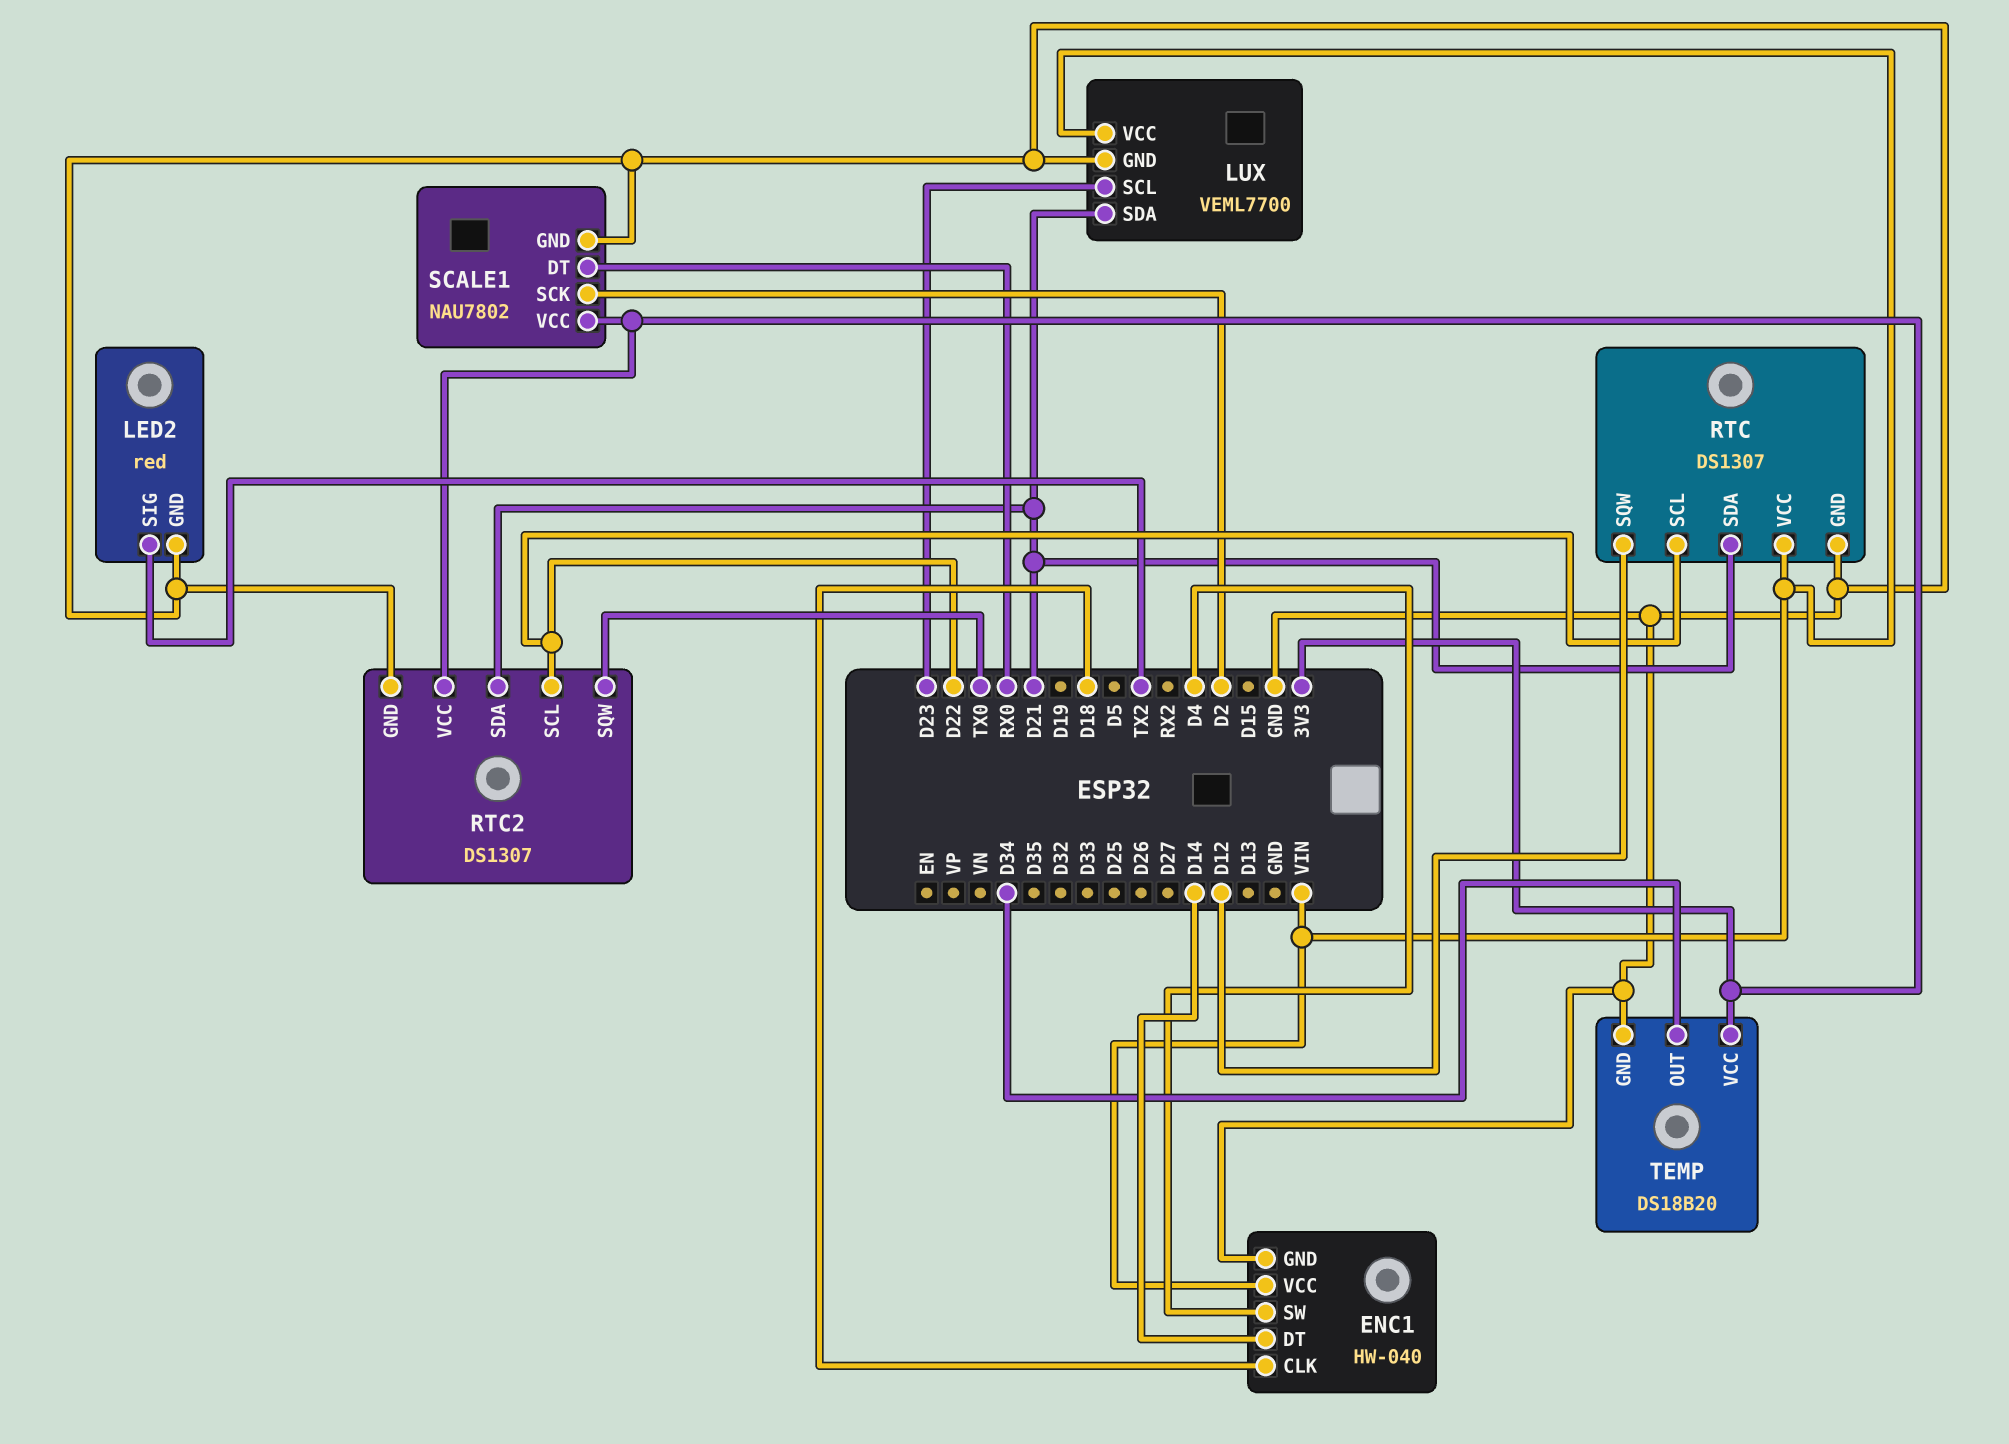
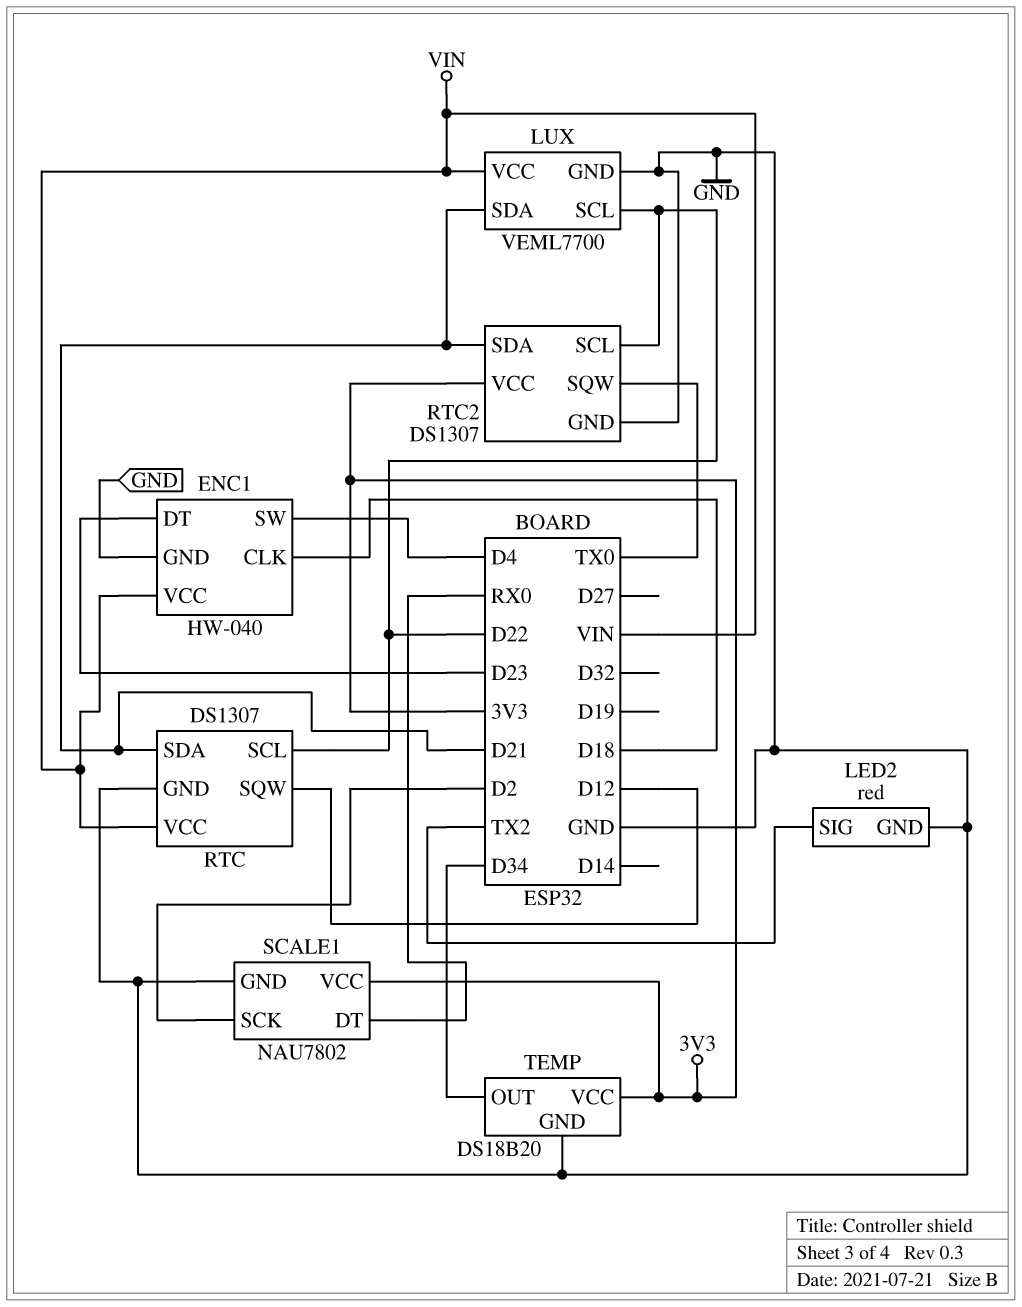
ENC1 pin DT: D14 -> D23
LUX pin SCL: D23 -> D22

